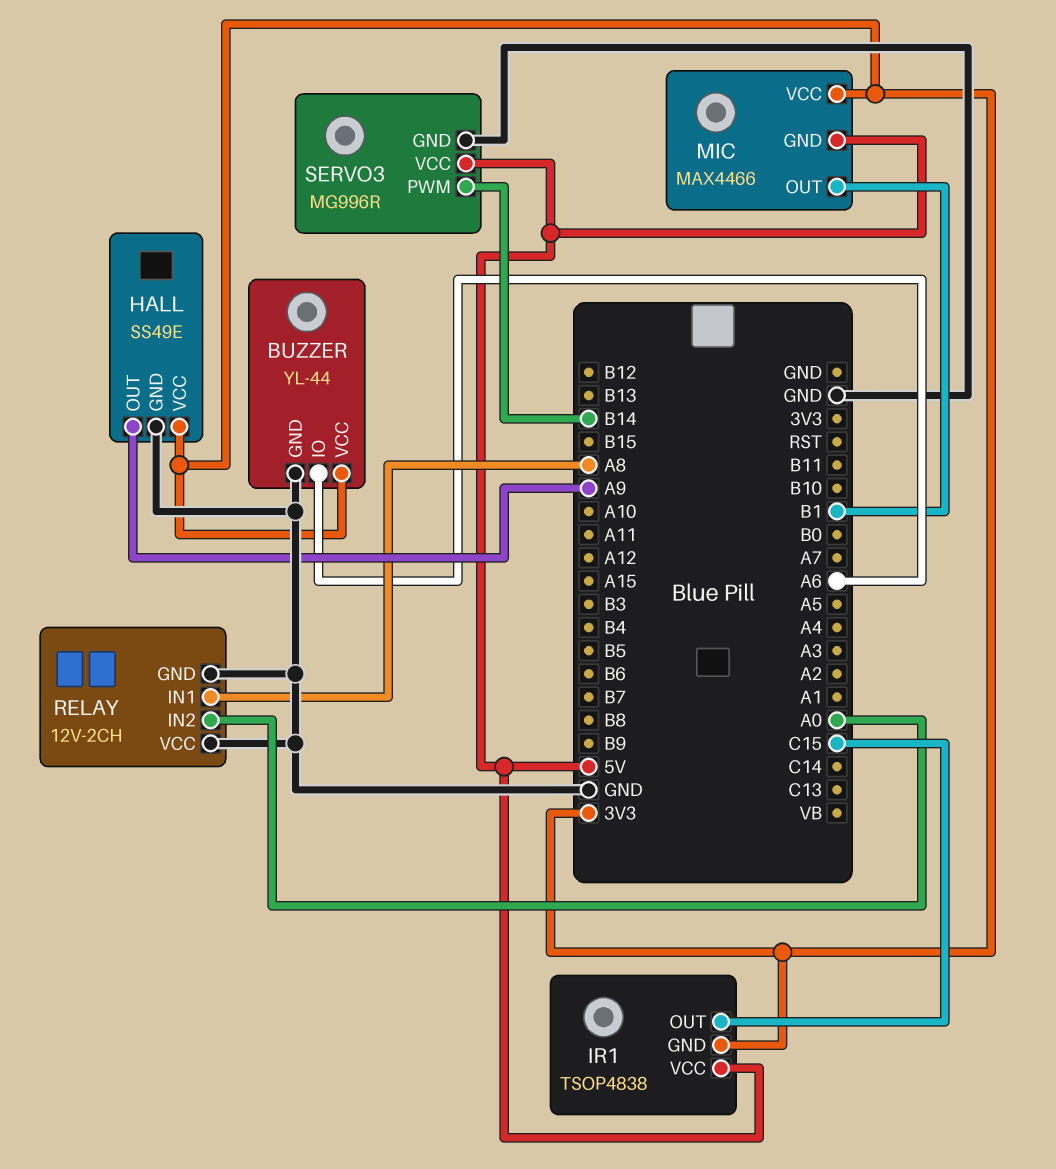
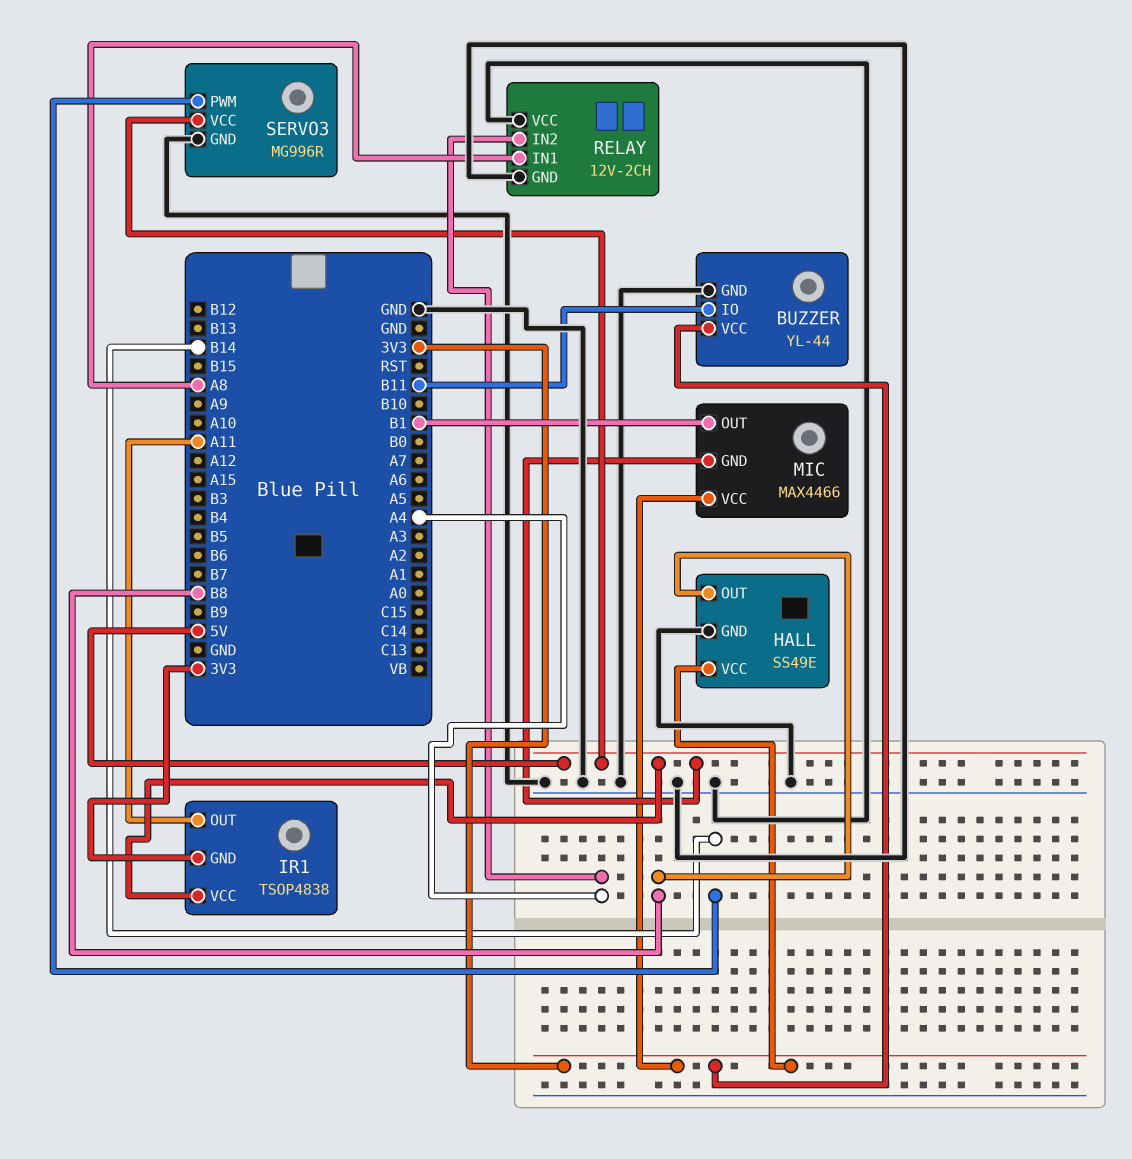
BUZZER pin IO: A6 -> B11
HALL pin OUT: A9 -> B8
IR1 pin OUT: C15 -> A11
RELAY pin IN2: A0 -> A4

